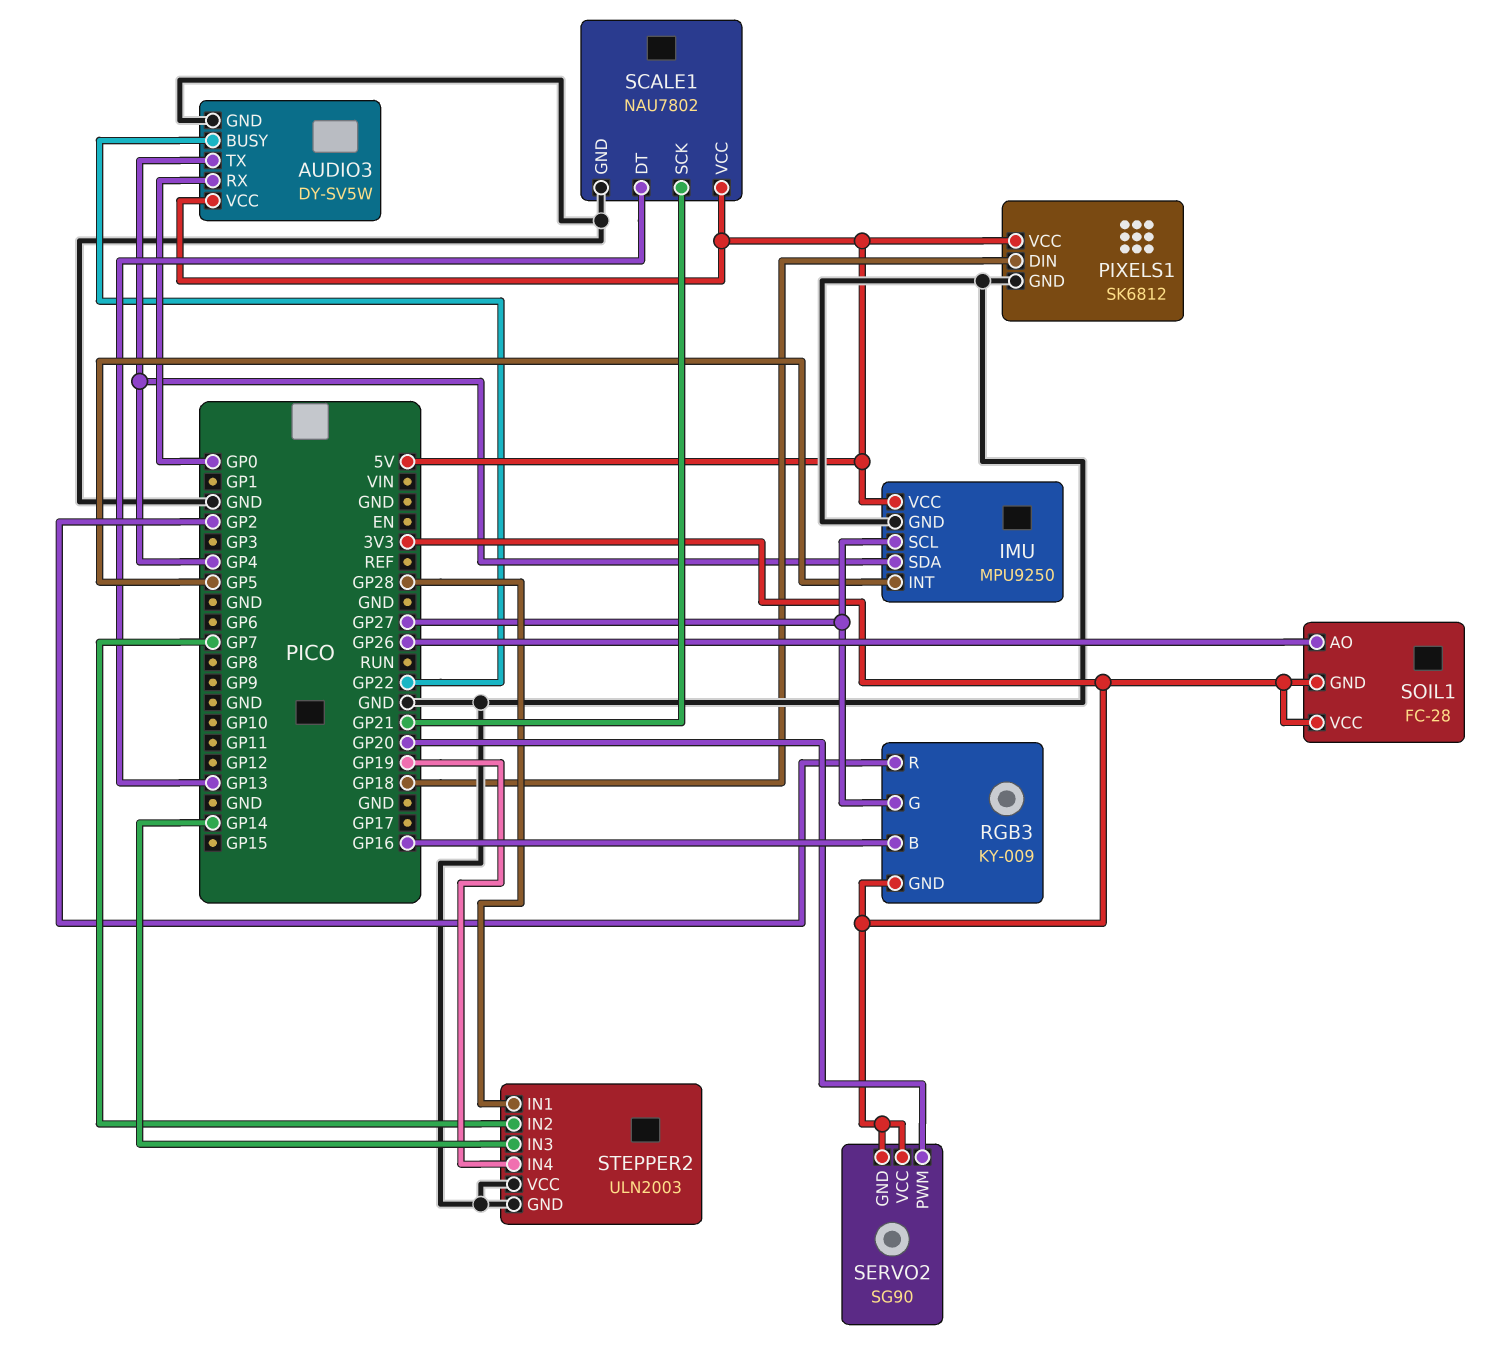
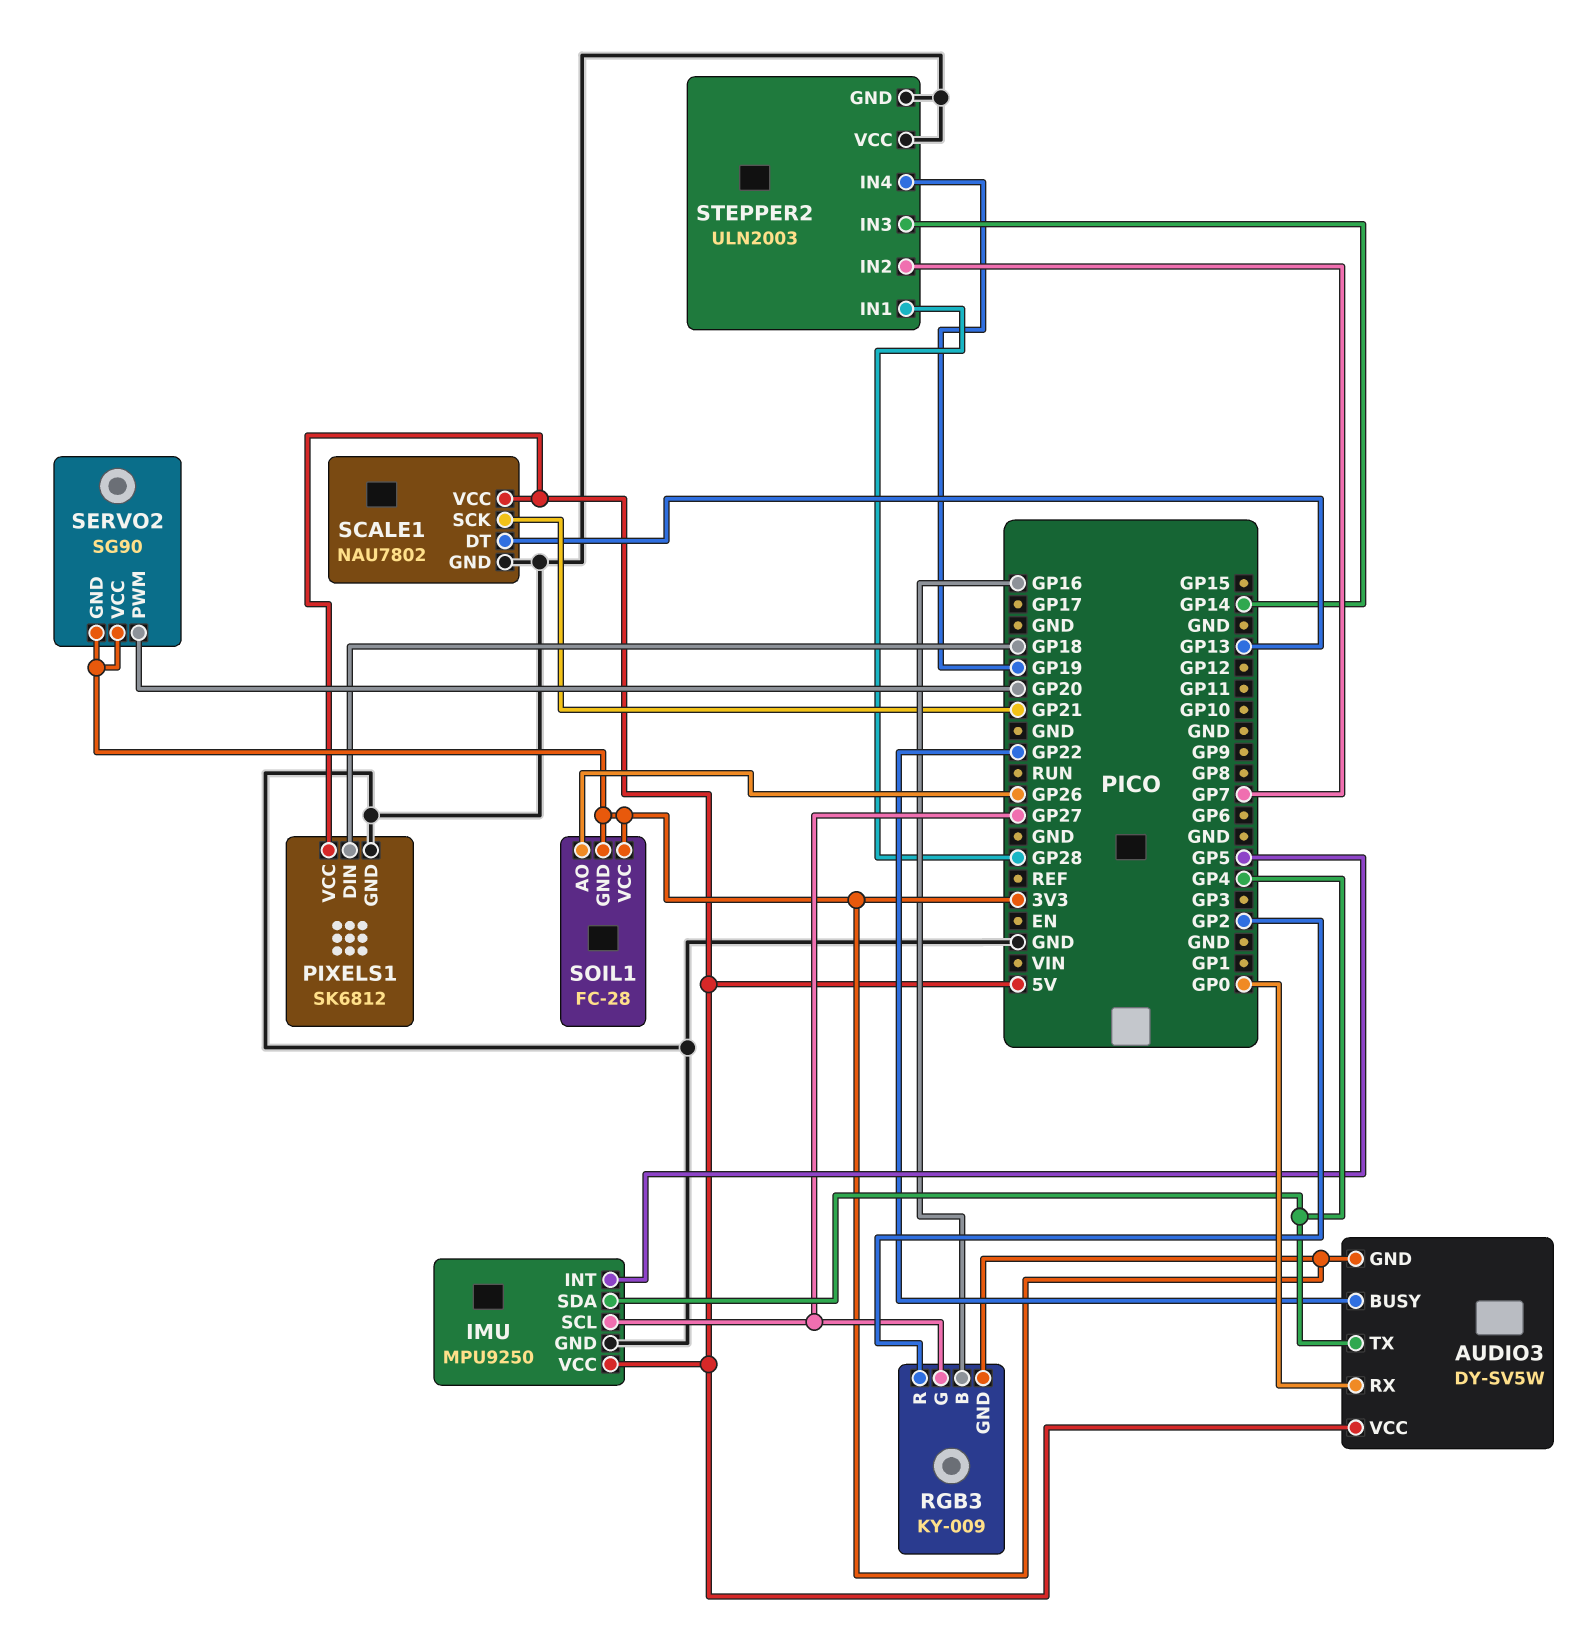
AUDIO3 pin GND: GND -> 3V3

